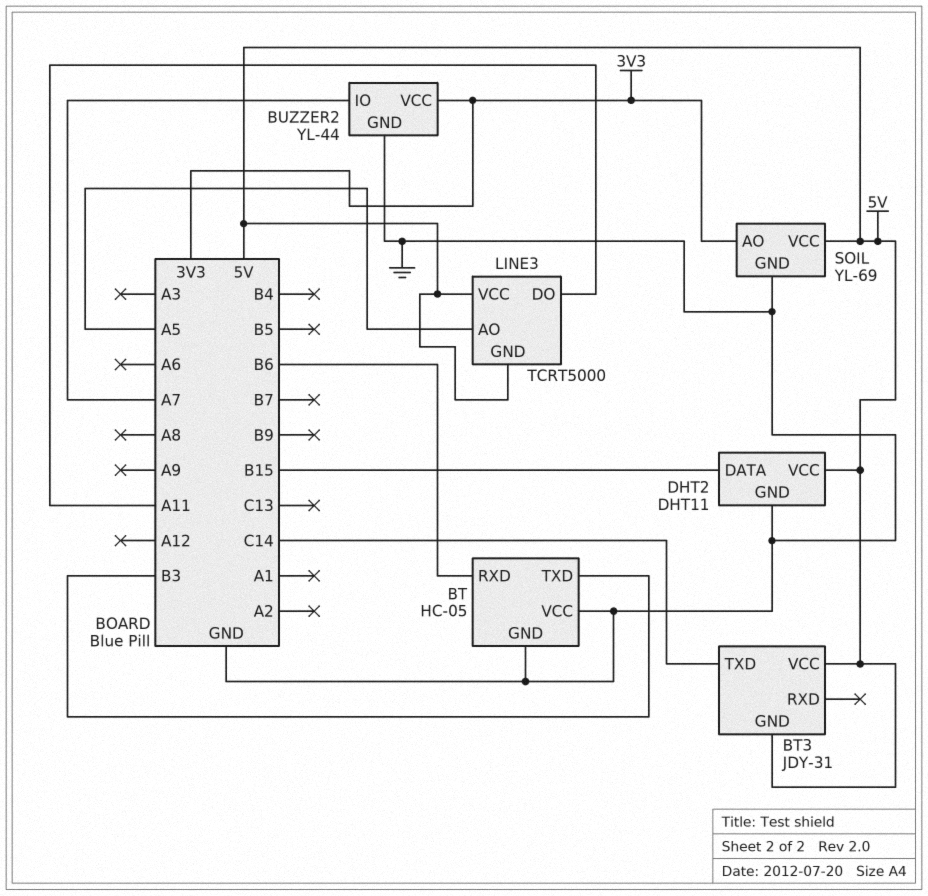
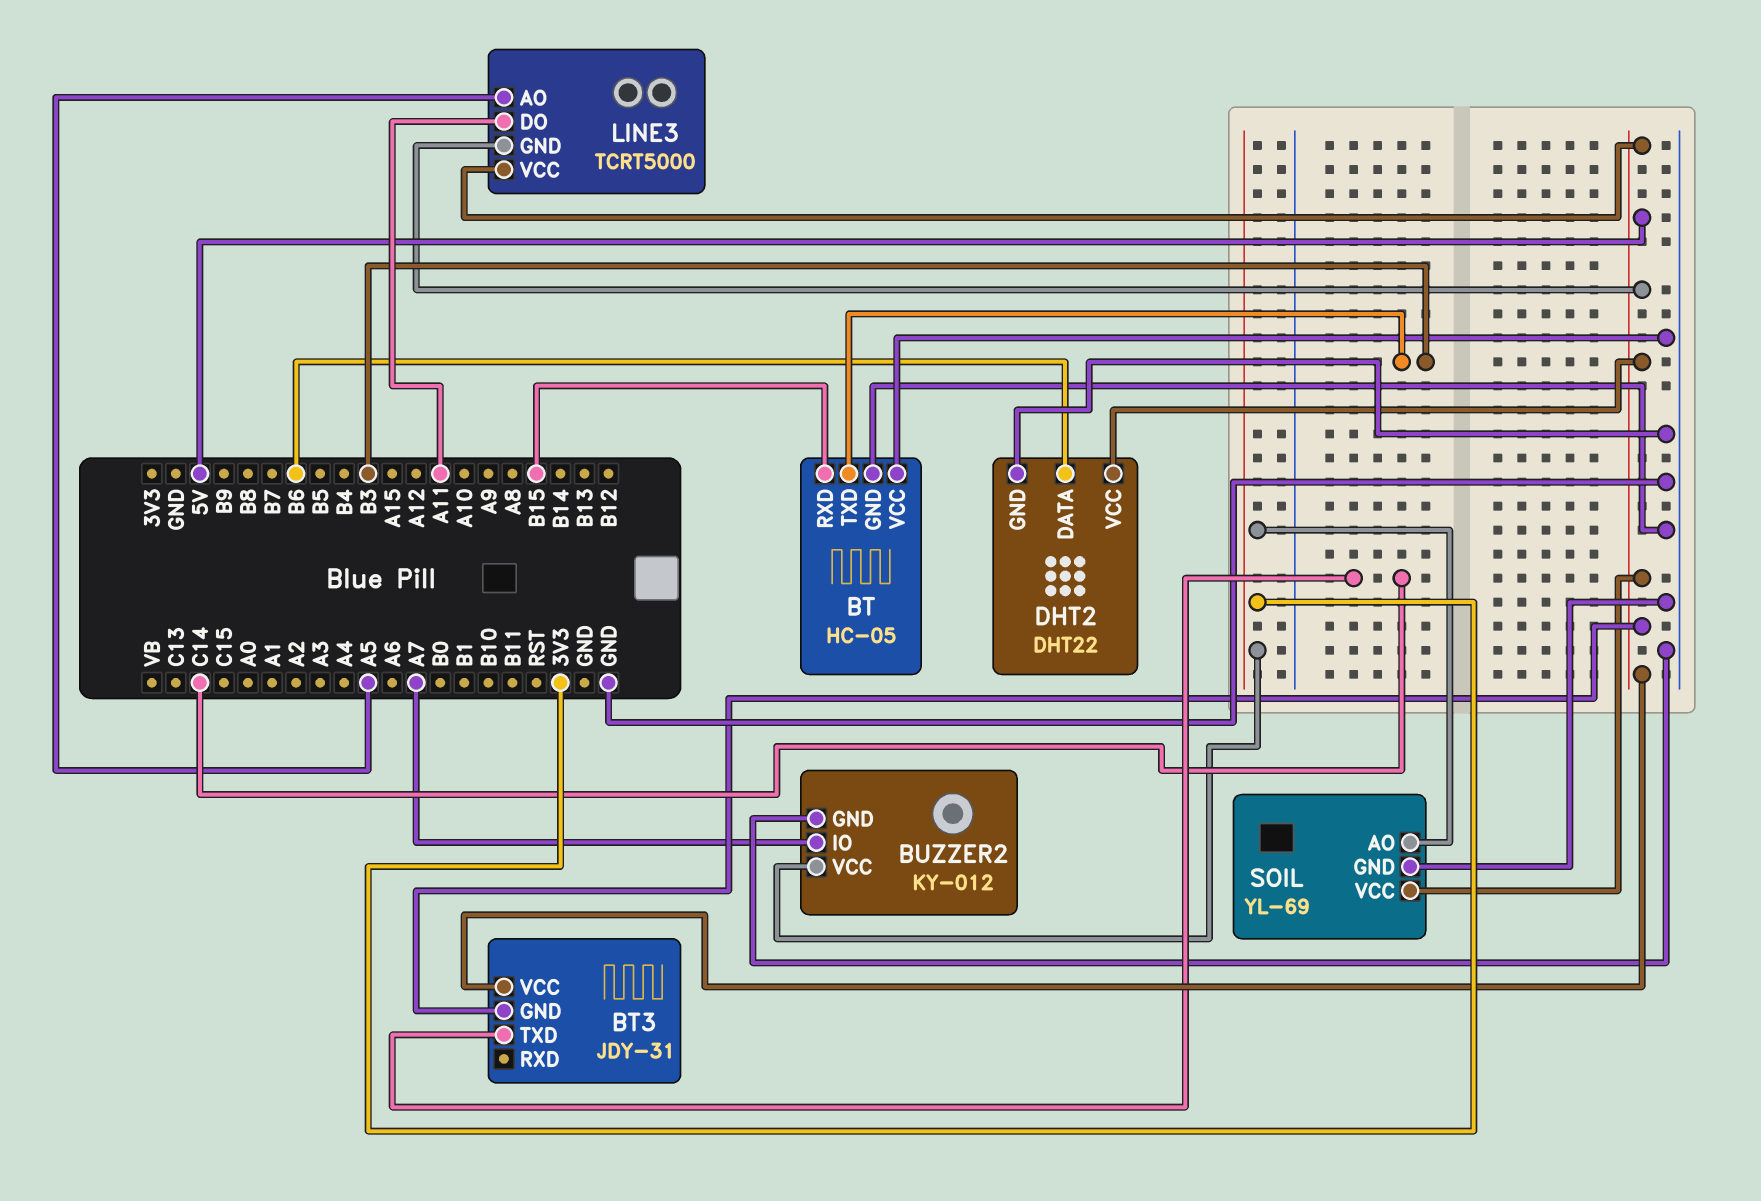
BT pin RXD: B6 -> B15
BUZZER2: YL-44 -> KY-012
DHT2: DHT11 -> DHT22
DHT2 pin DATA: B15 -> B6

